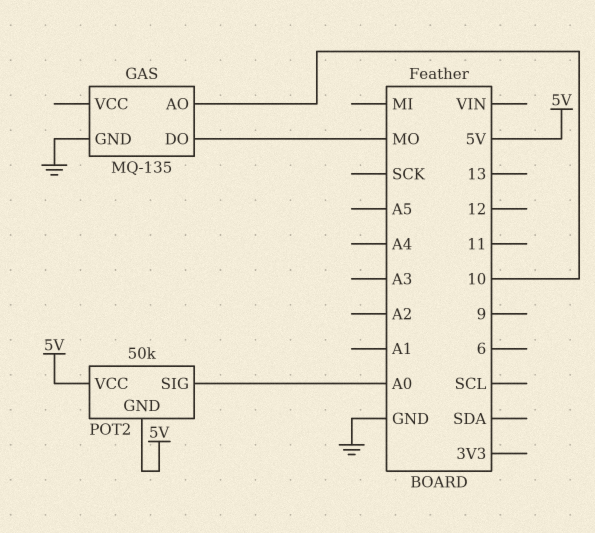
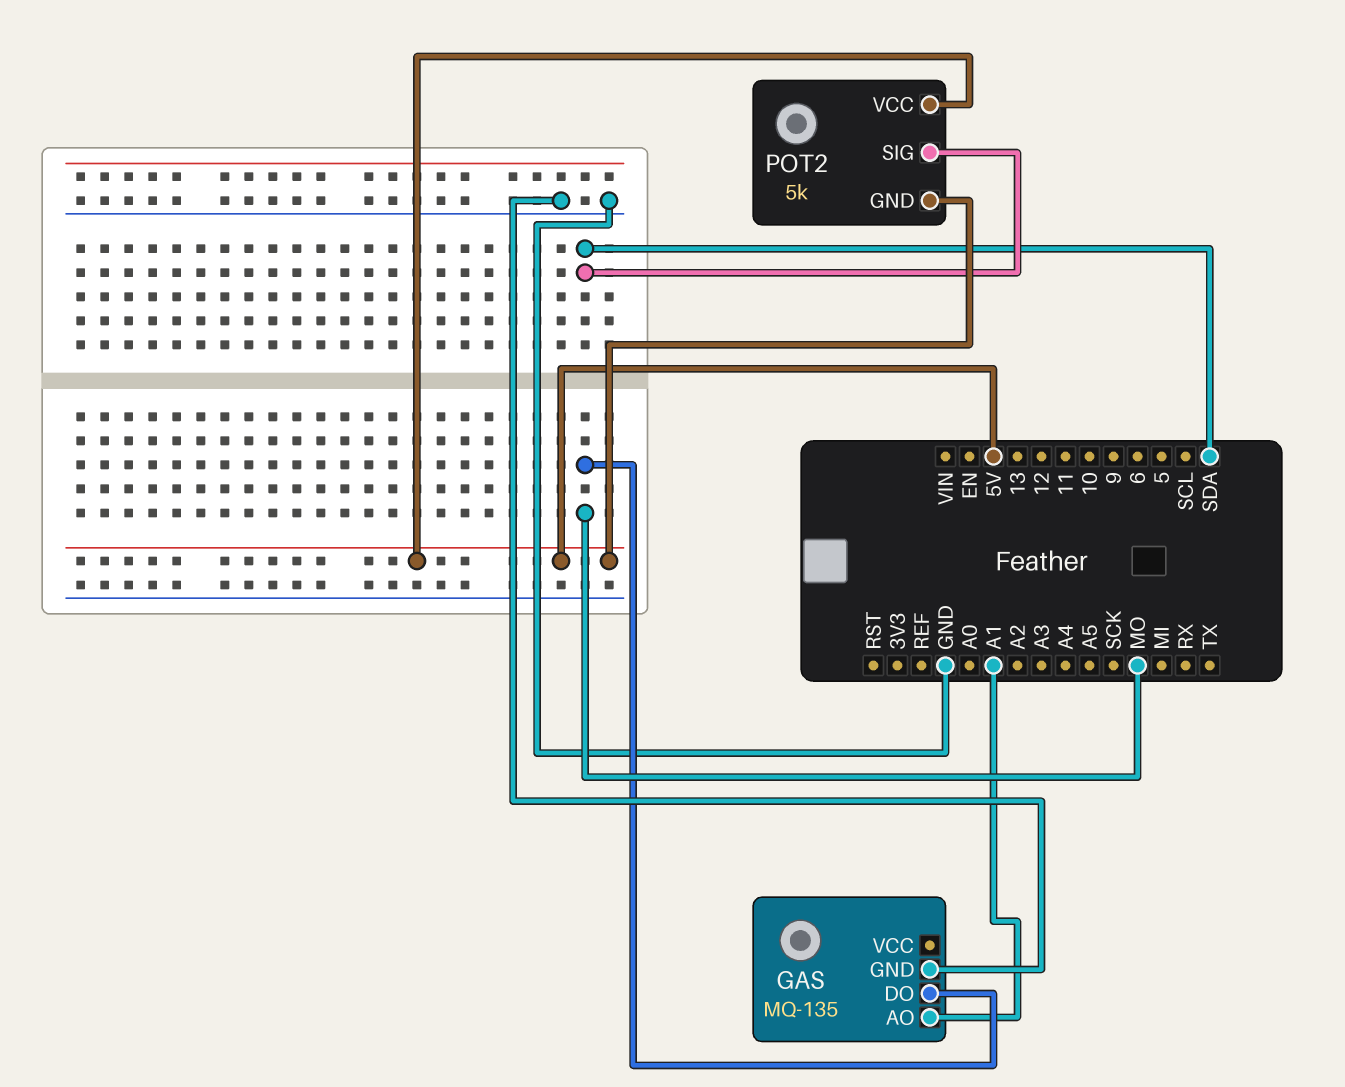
GAS pin AO: 10 -> A1
POT2: 50k -> 5k
POT2 pin SIG: A0 -> SDA

